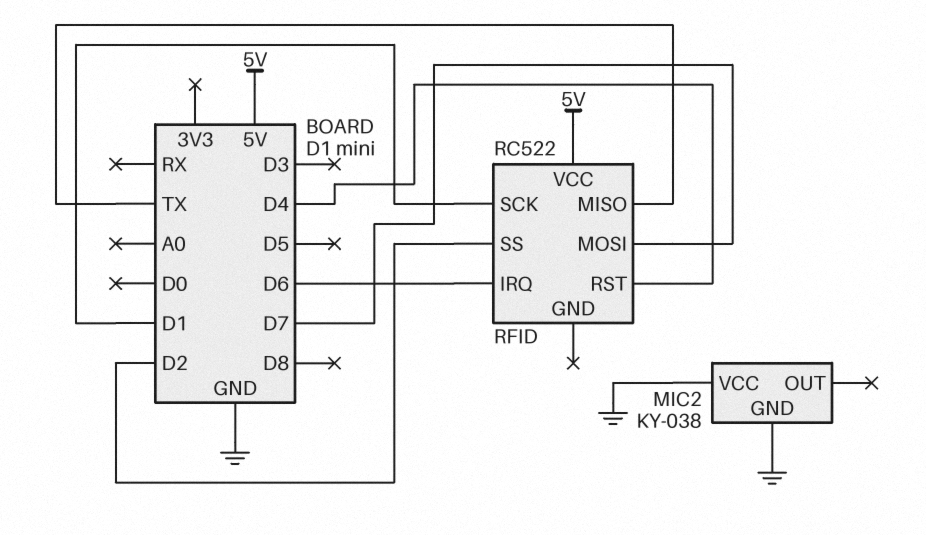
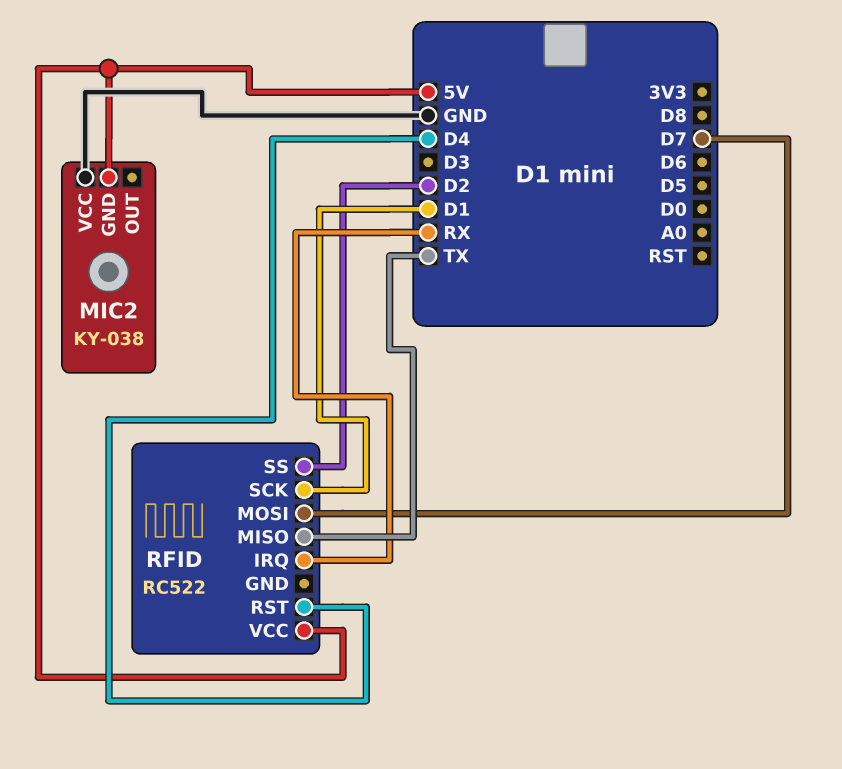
MIC2 pin GND: GND -> 5V
RFID pin IRQ: D6 -> RX

